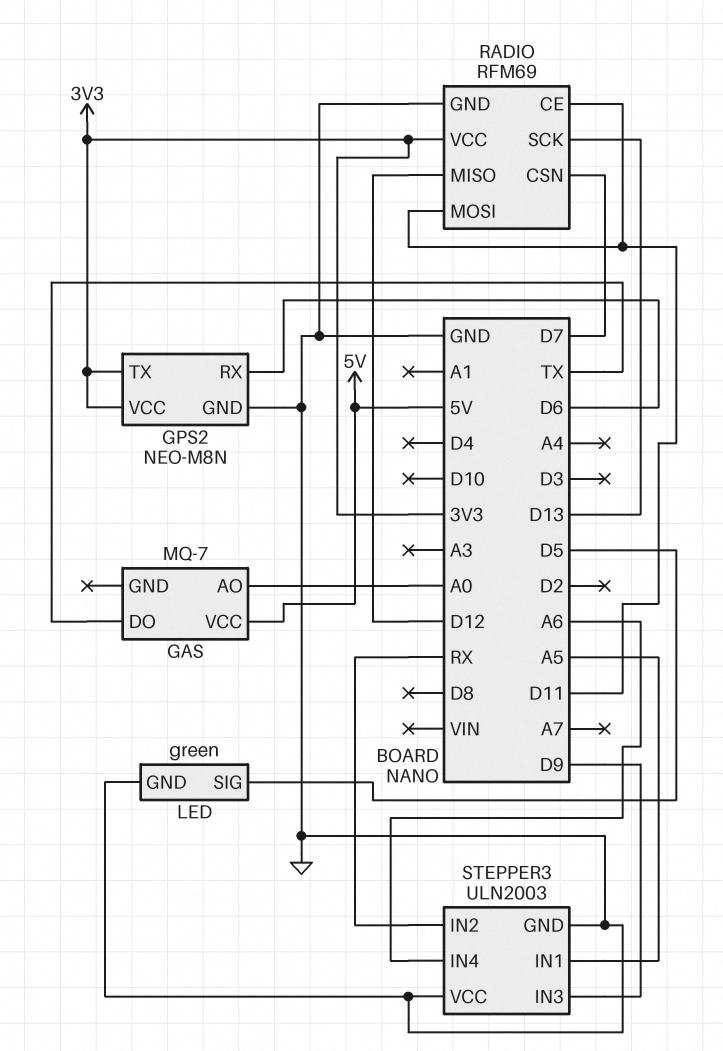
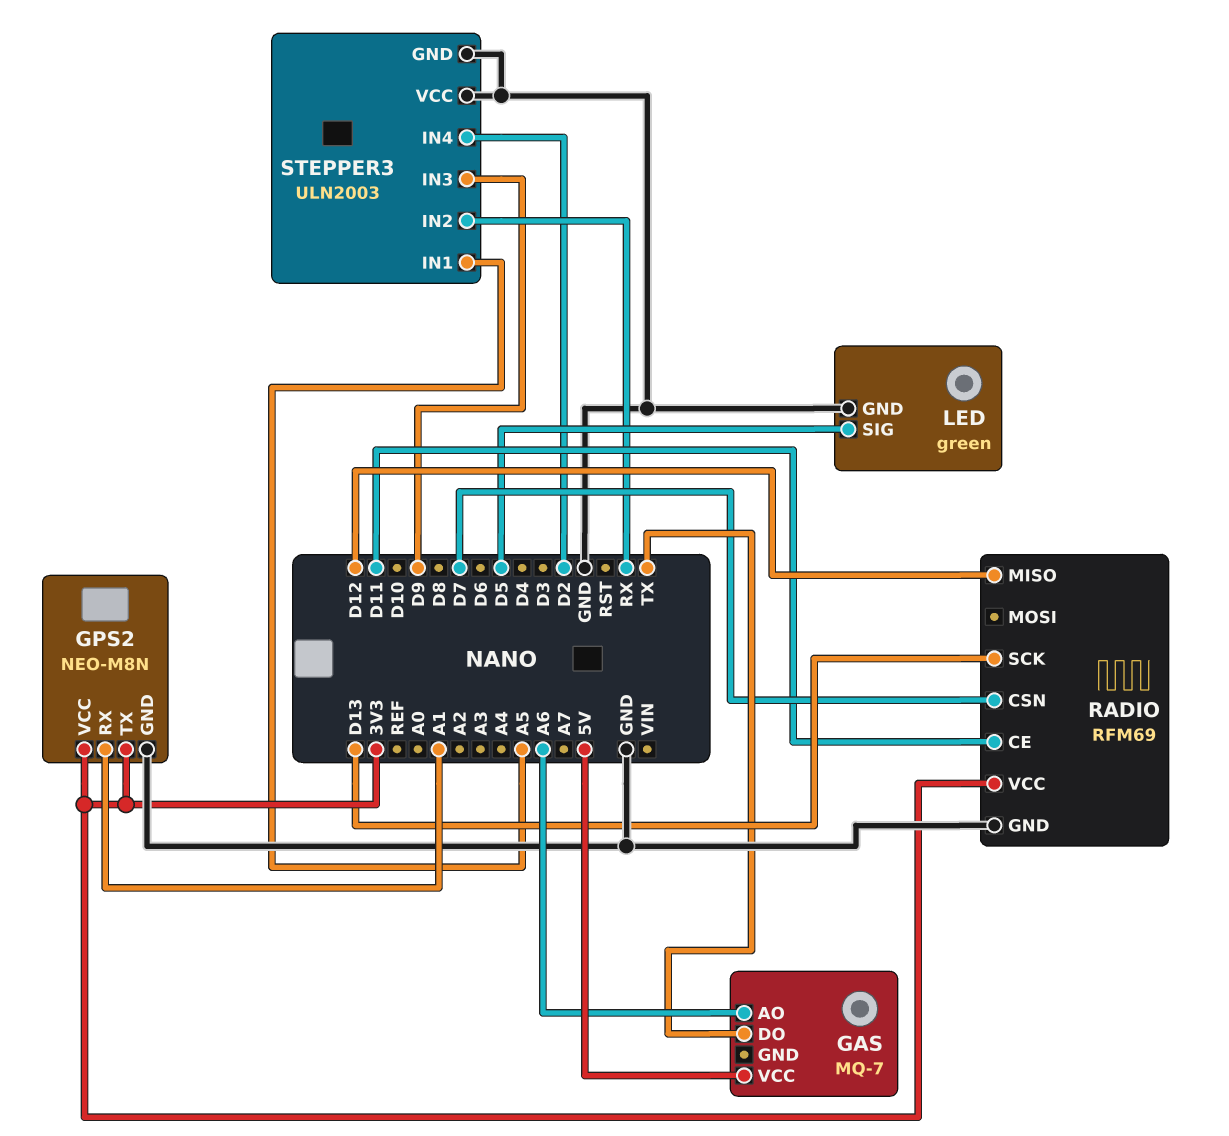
GAS pin AO: A0 -> A6
GPS2 pin RX: D6 -> A1
RADIO pin MOSI: D11 -> none
STEPPER3 pin IN4: A6 -> D2

